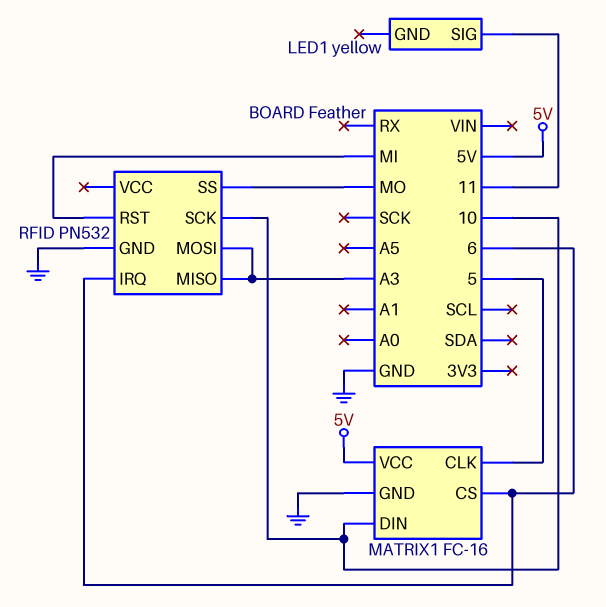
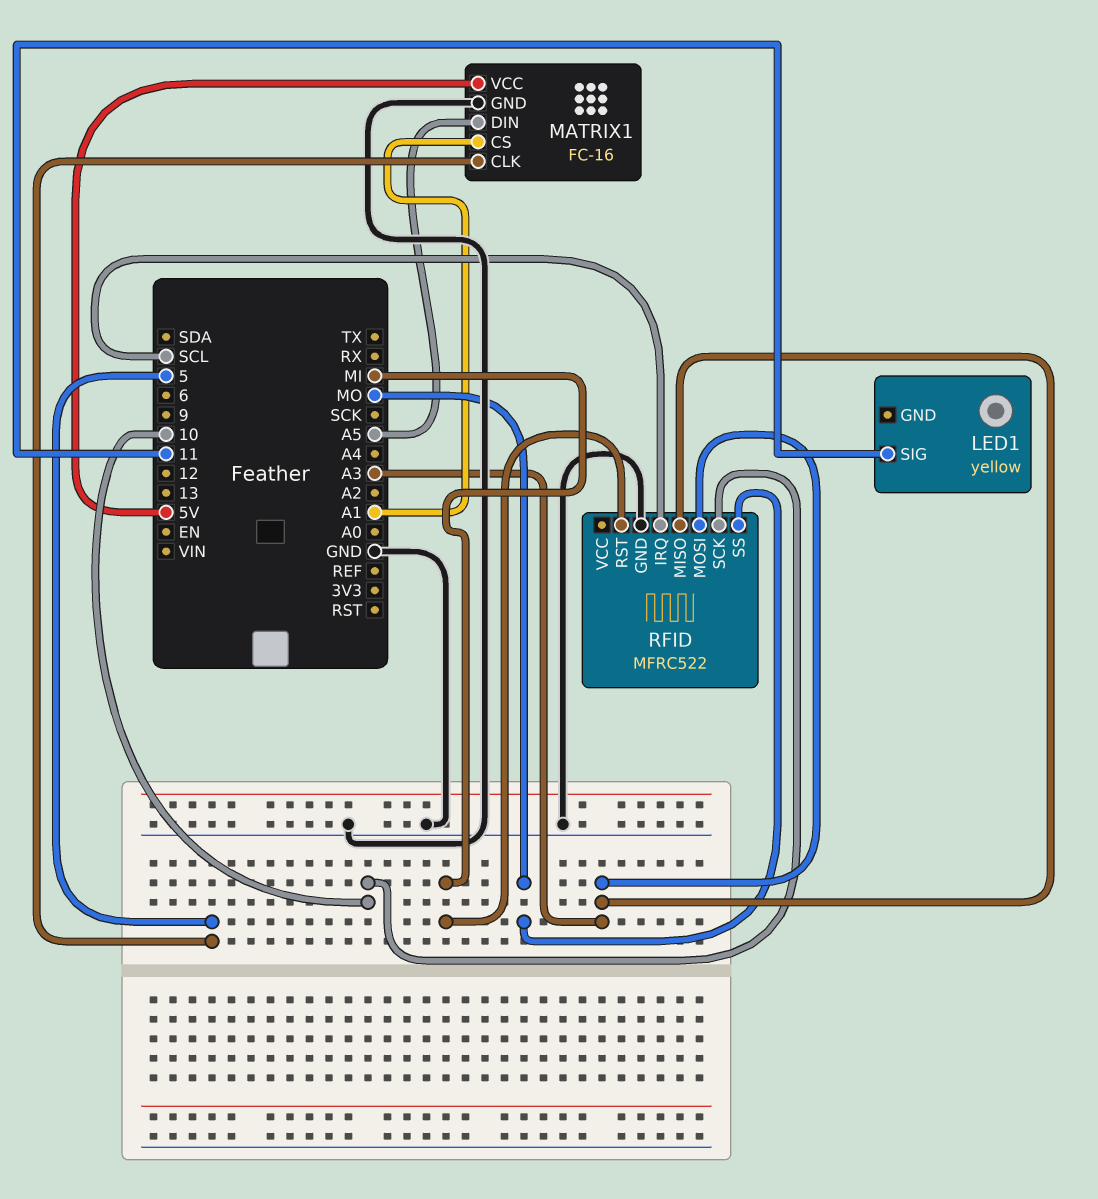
MATRIX1 pin CS: 6 -> A1
MATRIX1 pin DIN: 10 -> A5
RFID: PN532 -> MFRC522
RFID pin IRQ: 6 -> SCL

